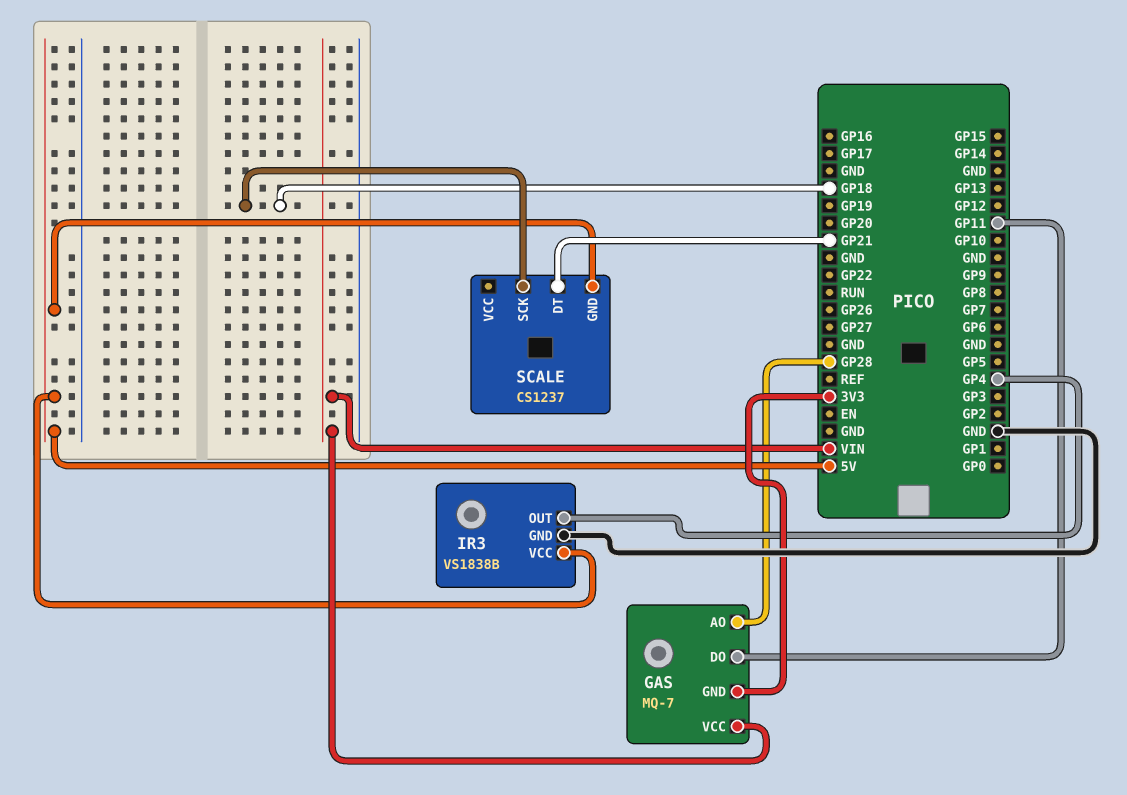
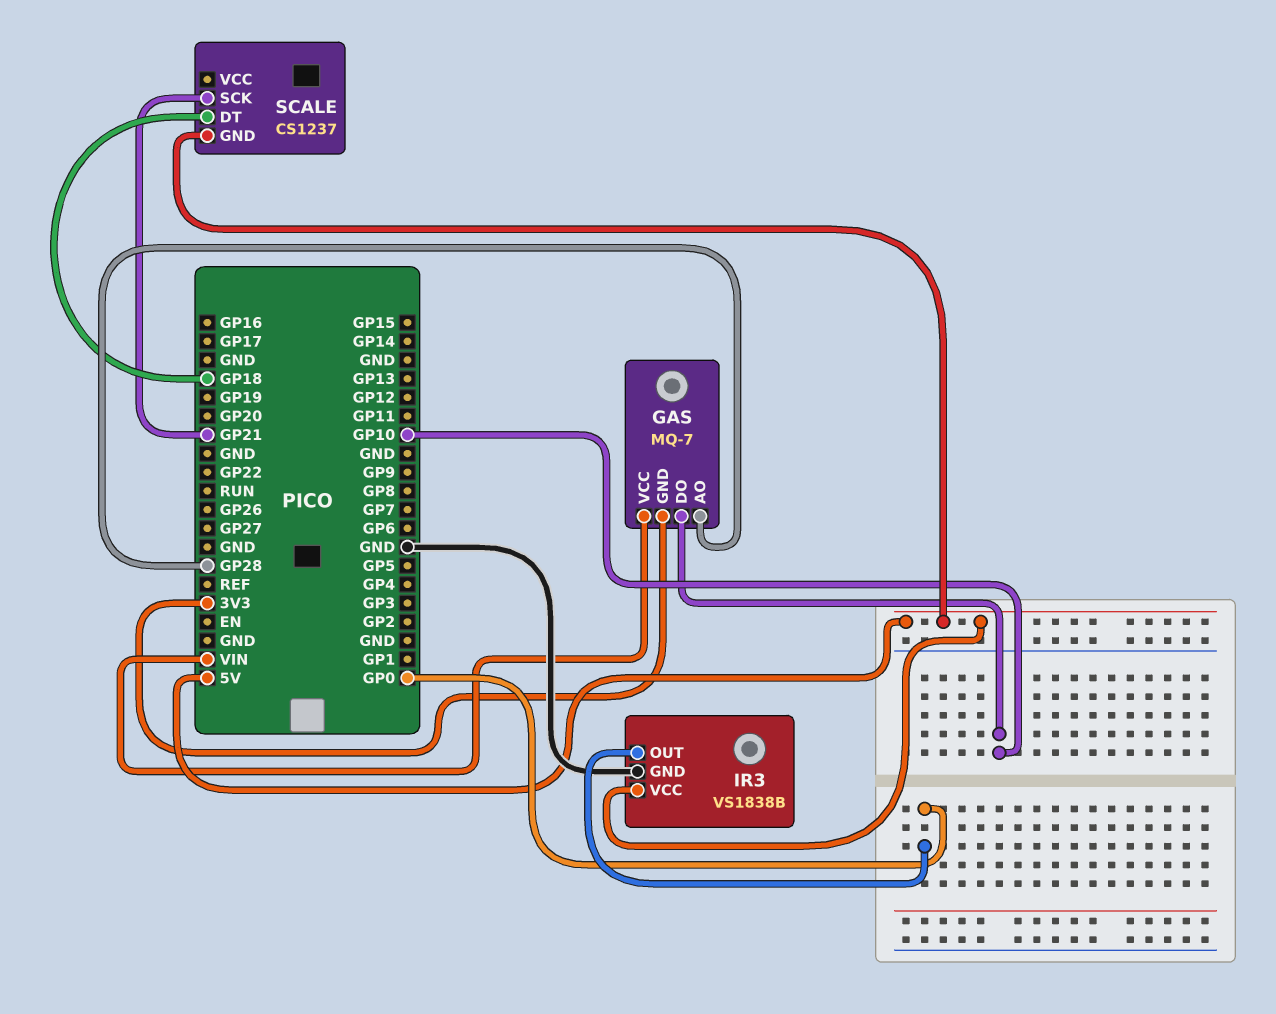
GAS pin DO: GP11 -> GP10
IR3 pin OUT: GP4 -> GP0
SCALE pin DT: GP21 -> GP18
SCALE pin SCK: GP18 -> GP21

